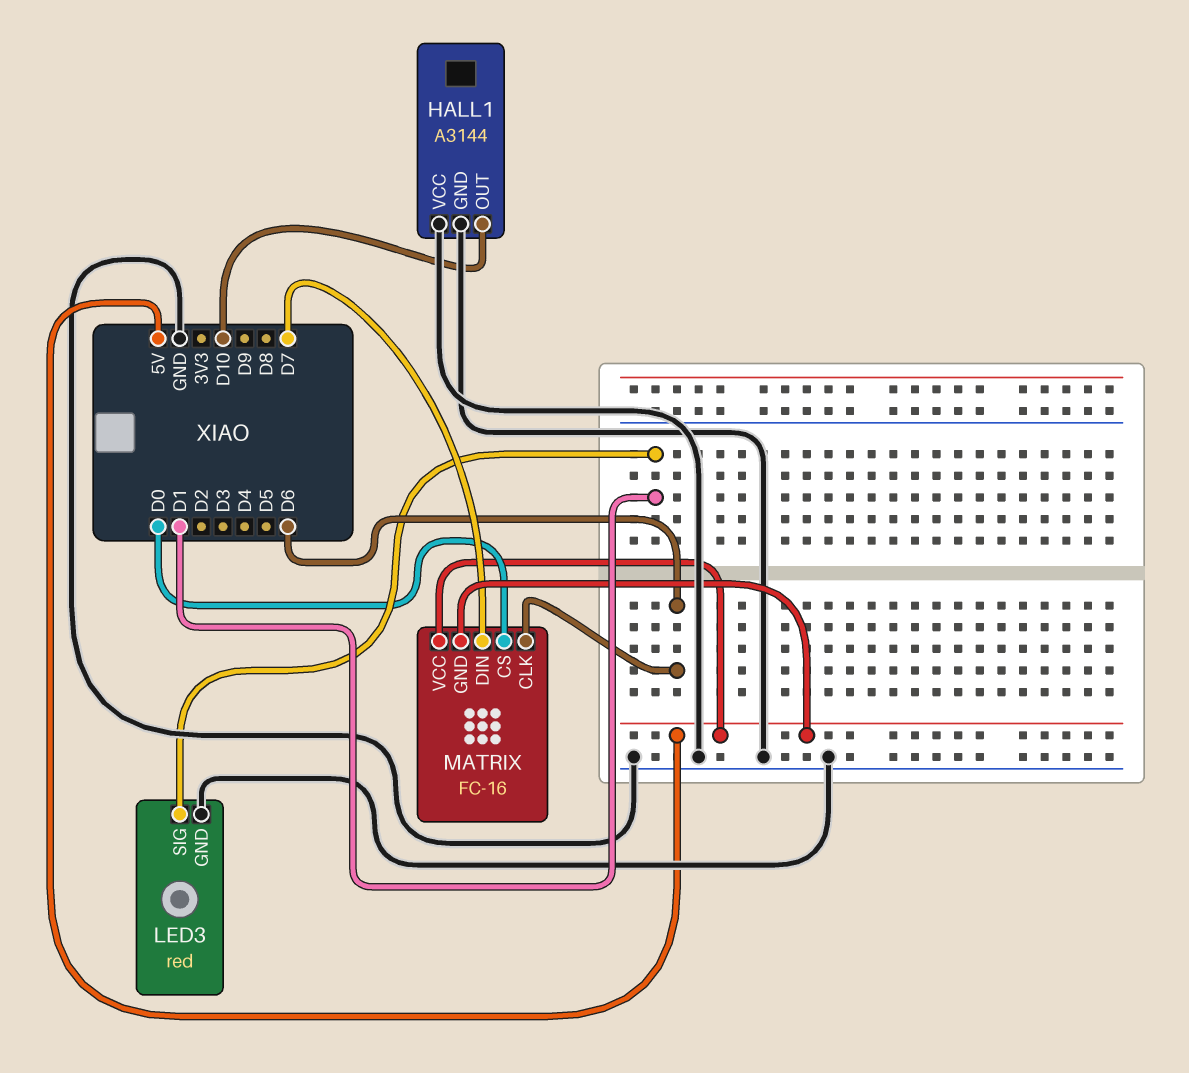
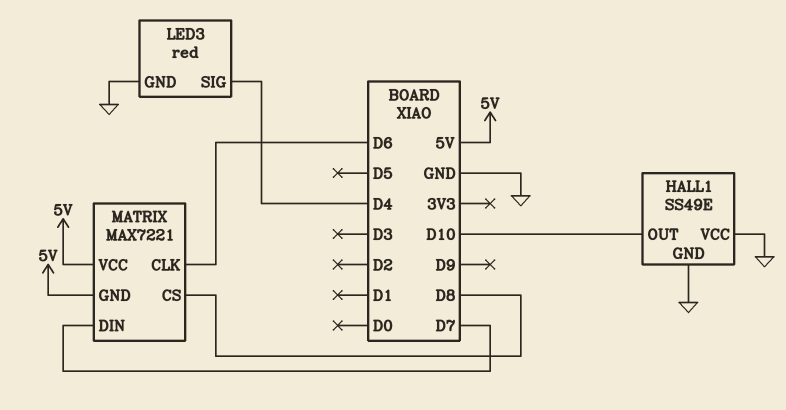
HALL1: A3144 -> SS49E
LED3 pin SIG: D1 -> D4
MATRIX: FC-16 -> MAX7221
MATRIX pin CS: D0 -> D8

